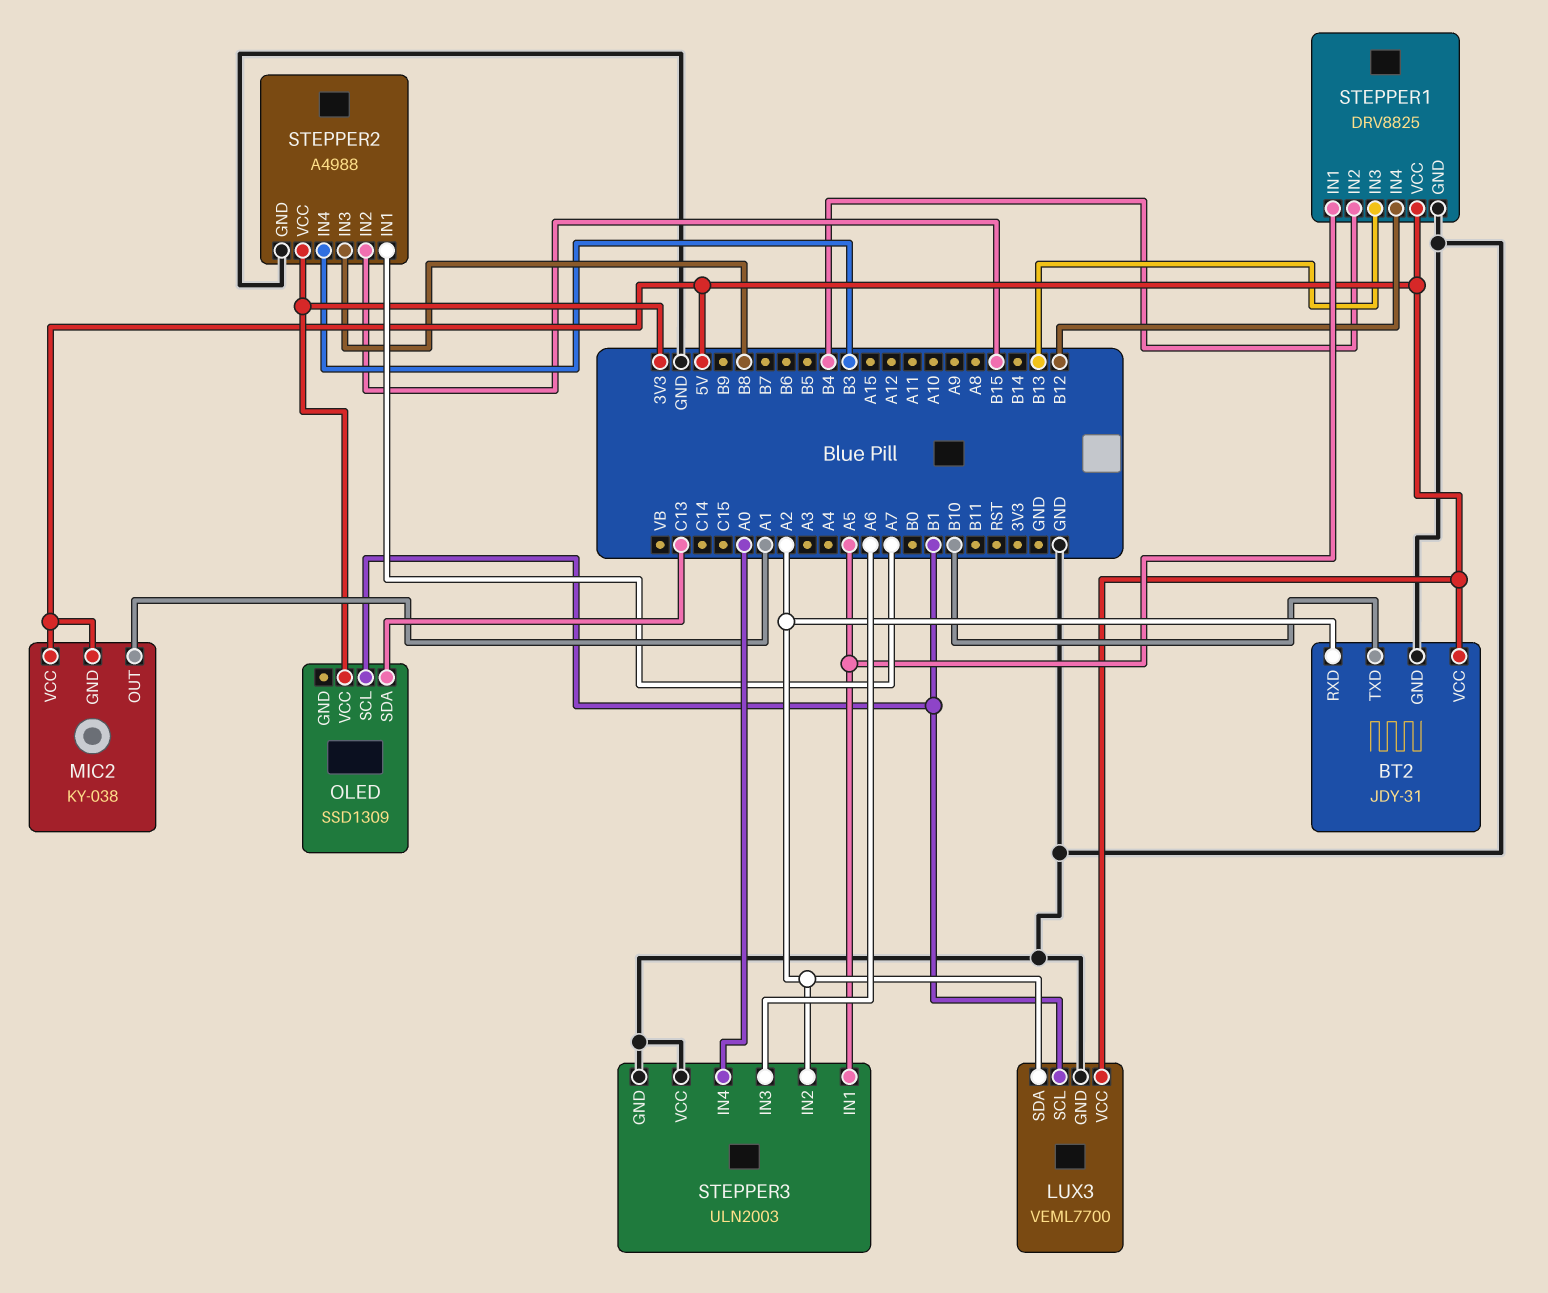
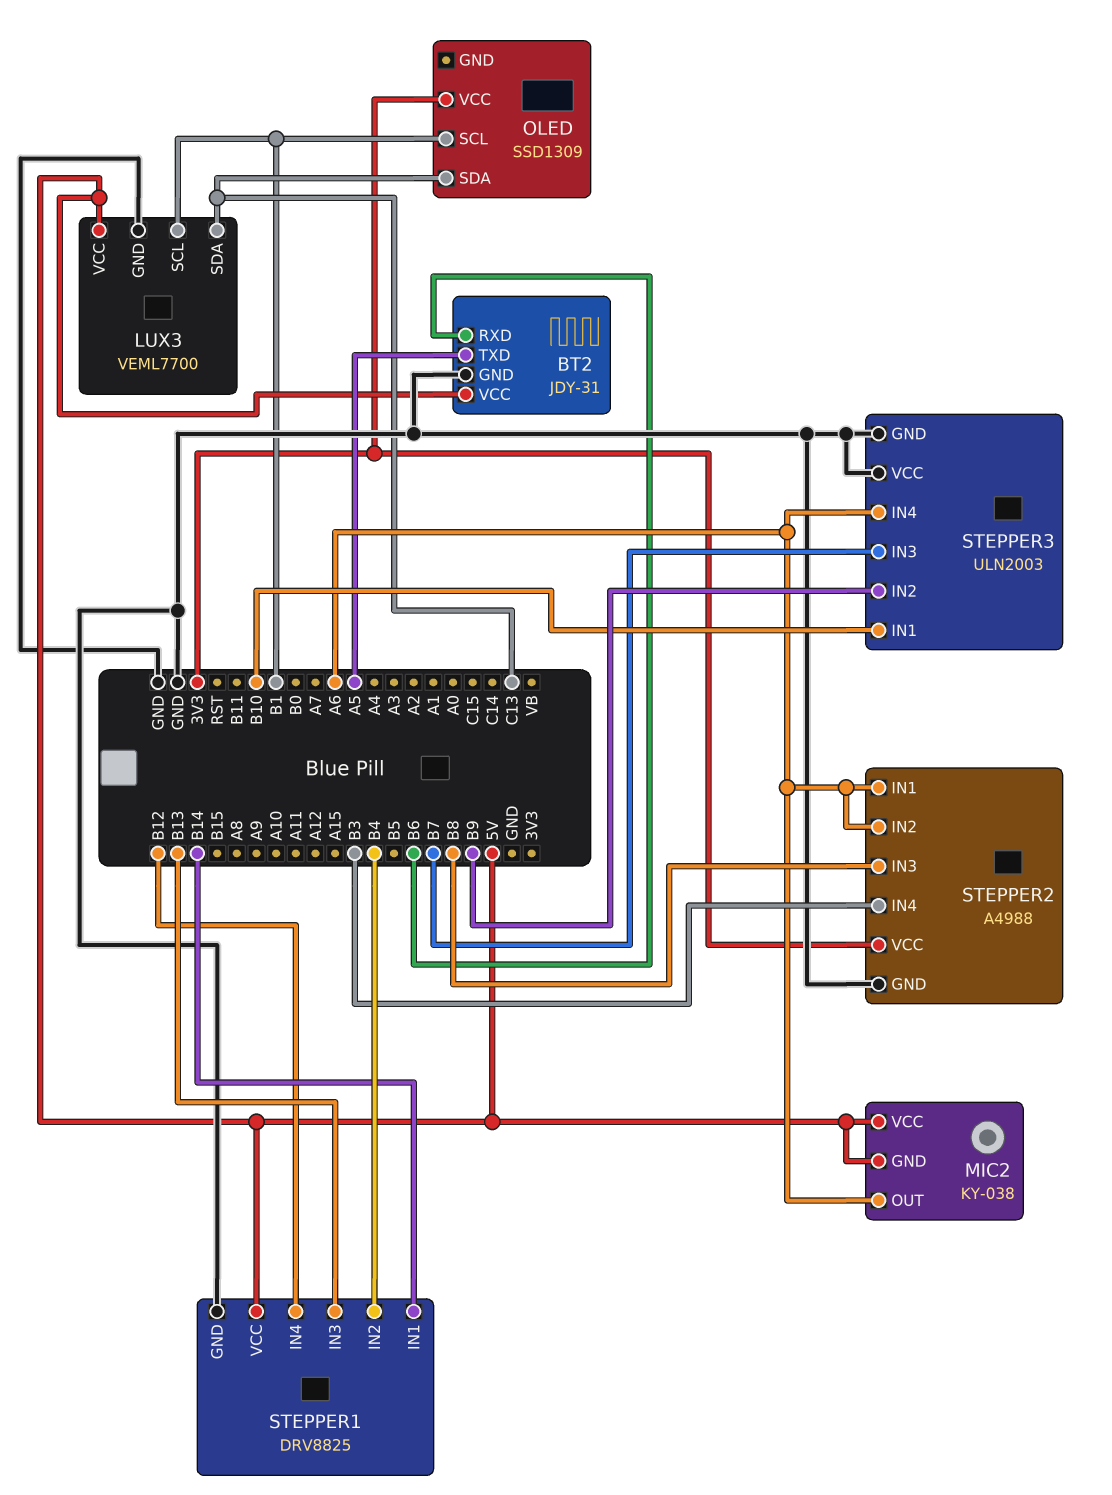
BT2 pin RXD: A2 -> B6
BT2 pin TXD: B10 -> A5
LUX3 pin SDA: A2 -> C13
MIC2 pin OUT: A1 -> A6
STEPPER1 pin IN1: A5 -> B14
STEPPER2 pin IN1: A7 -> A6
STEPPER2 pin IN2: B15 -> A6
STEPPER3 pin IN1: A5 -> B10
STEPPER3 pin IN2: A2 -> B9
STEPPER3 pin IN3: A6 -> B7
STEPPER3 pin IN4: A0 -> A6

